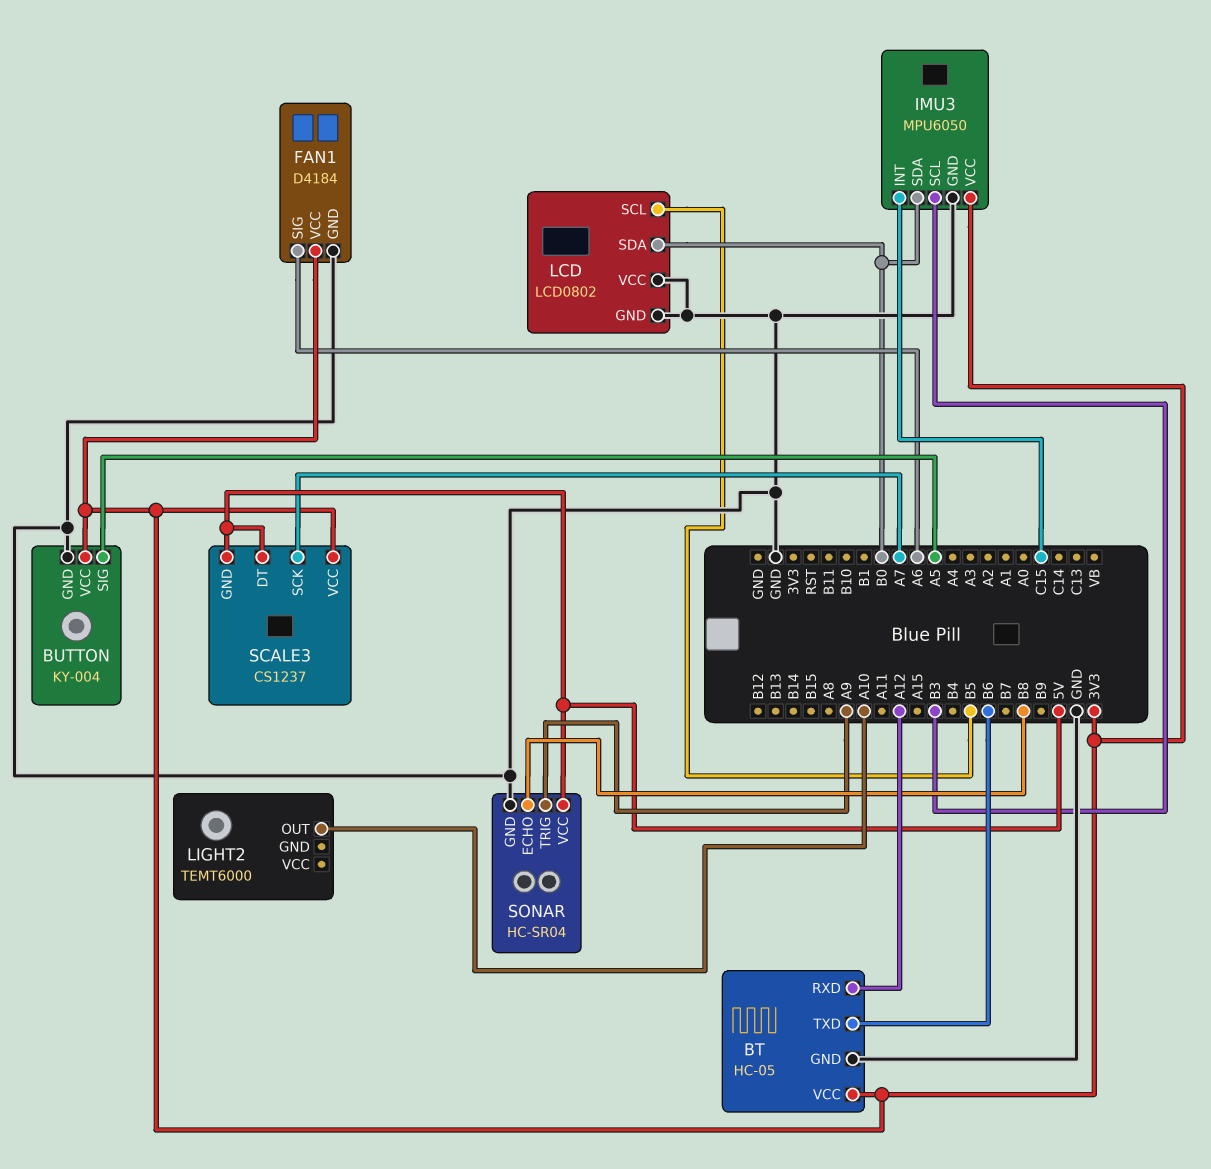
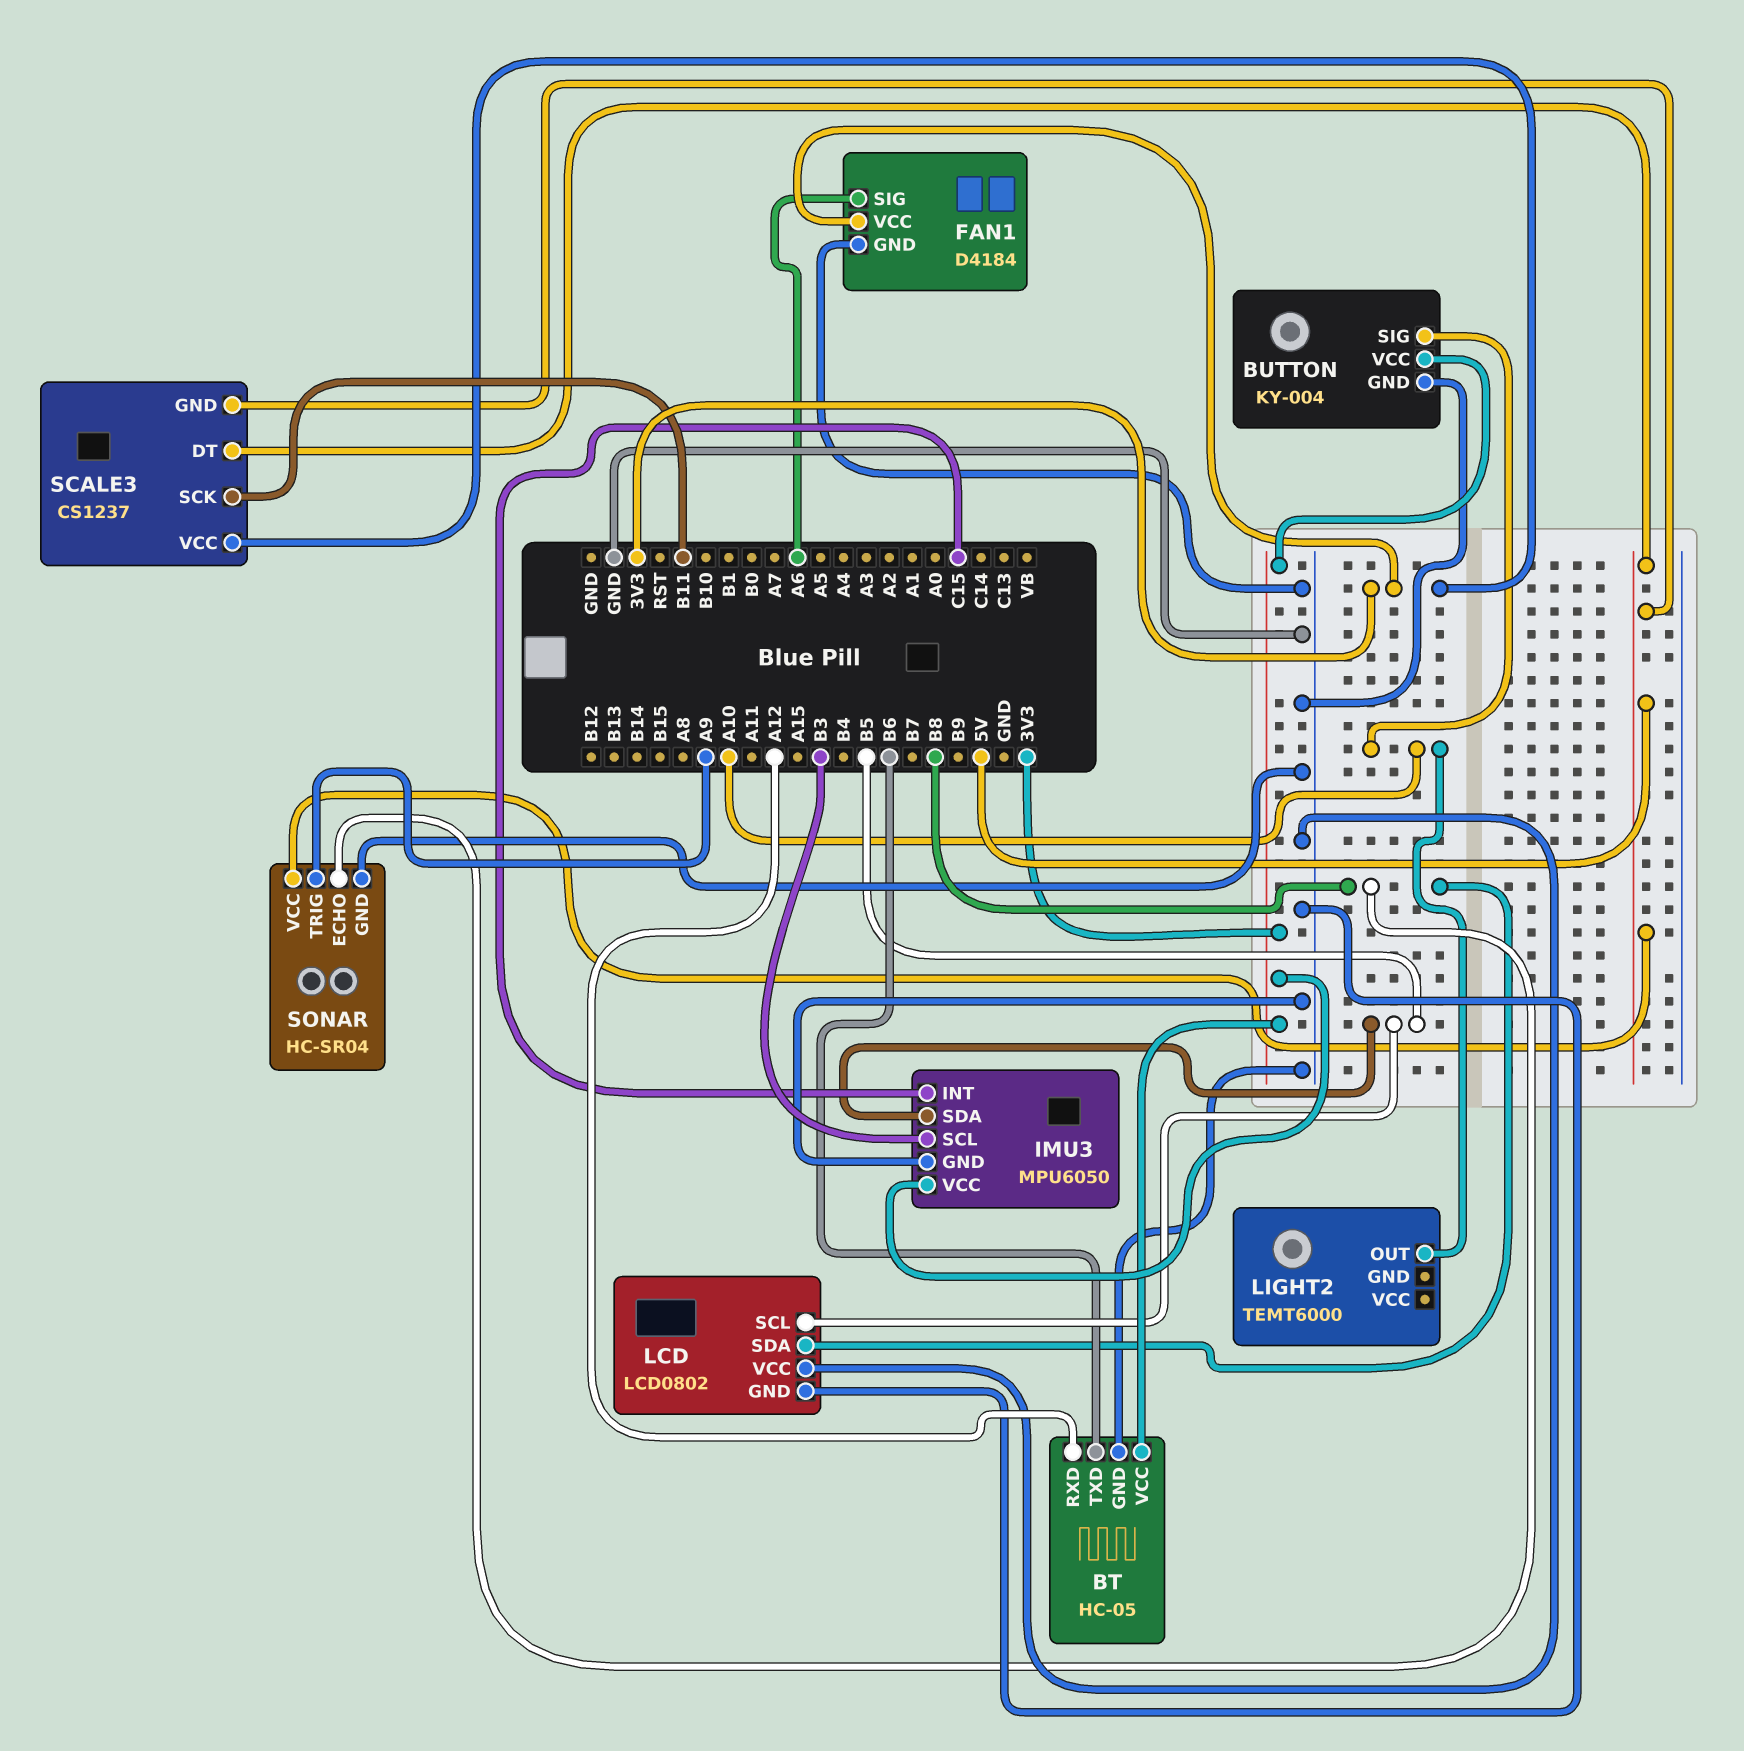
BUTTON pin SIG: A5 -> A10
IMU3 pin SDA: B0 -> B5
LCD pin SDA: B0 -> B8
SCALE3 pin SCK: A7 -> B11

